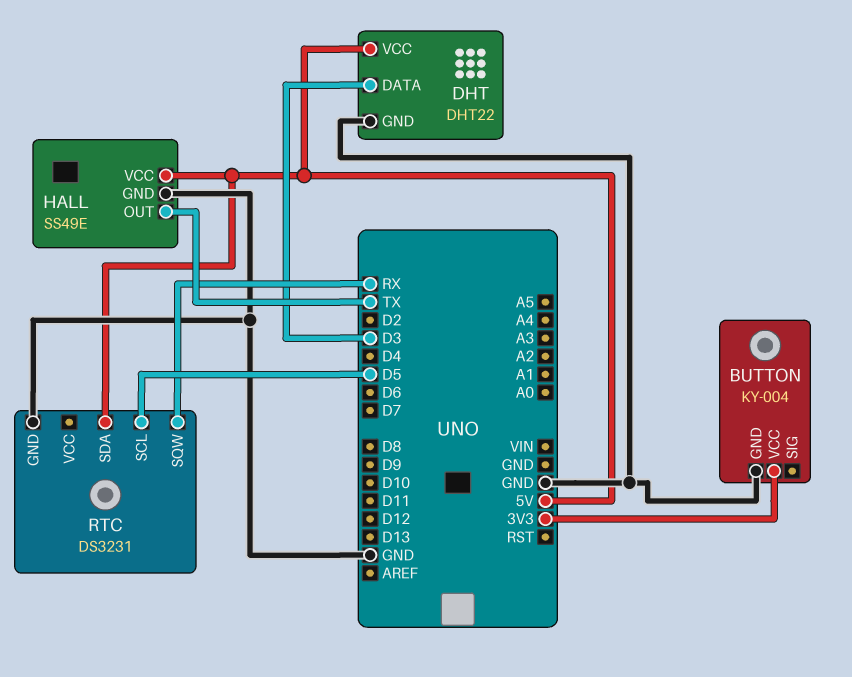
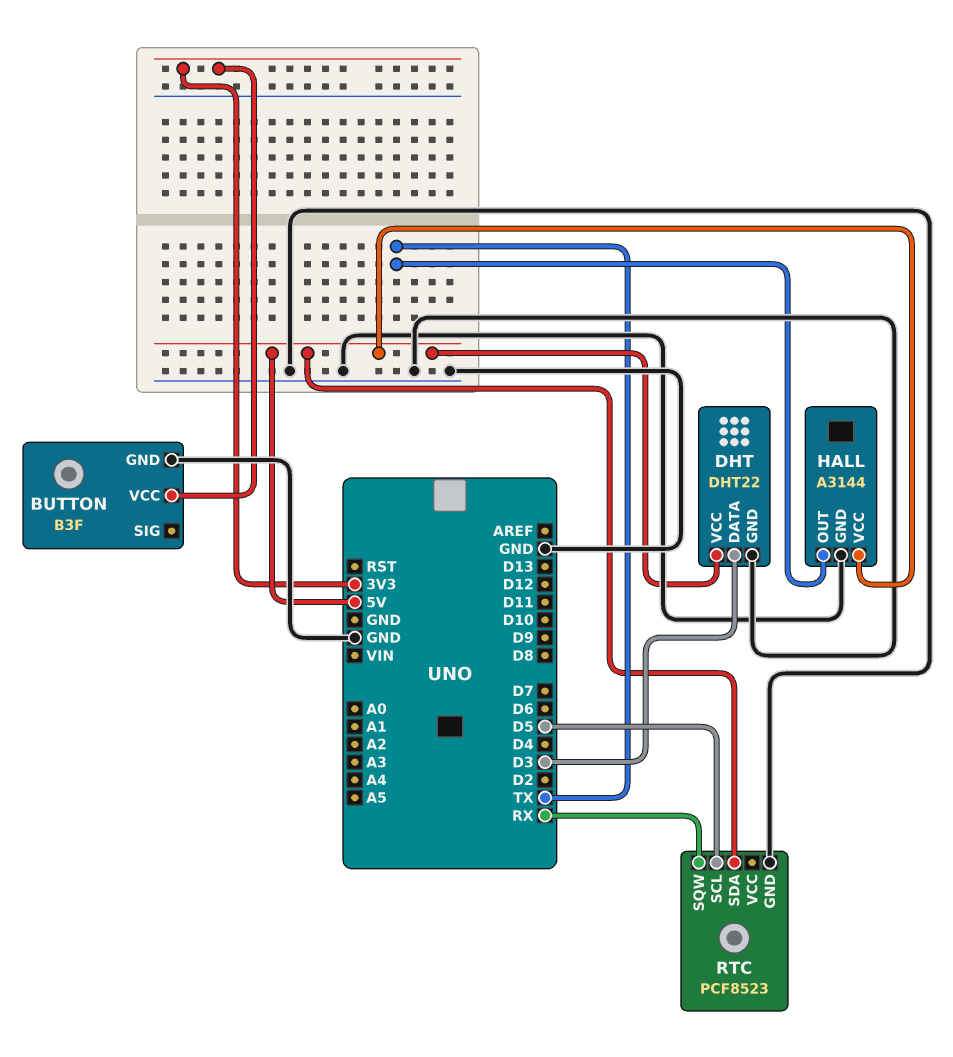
BUTTON: KY-004 -> B3F
HALL: SS49E -> A3144
RTC: DS3231 -> PCF8523

